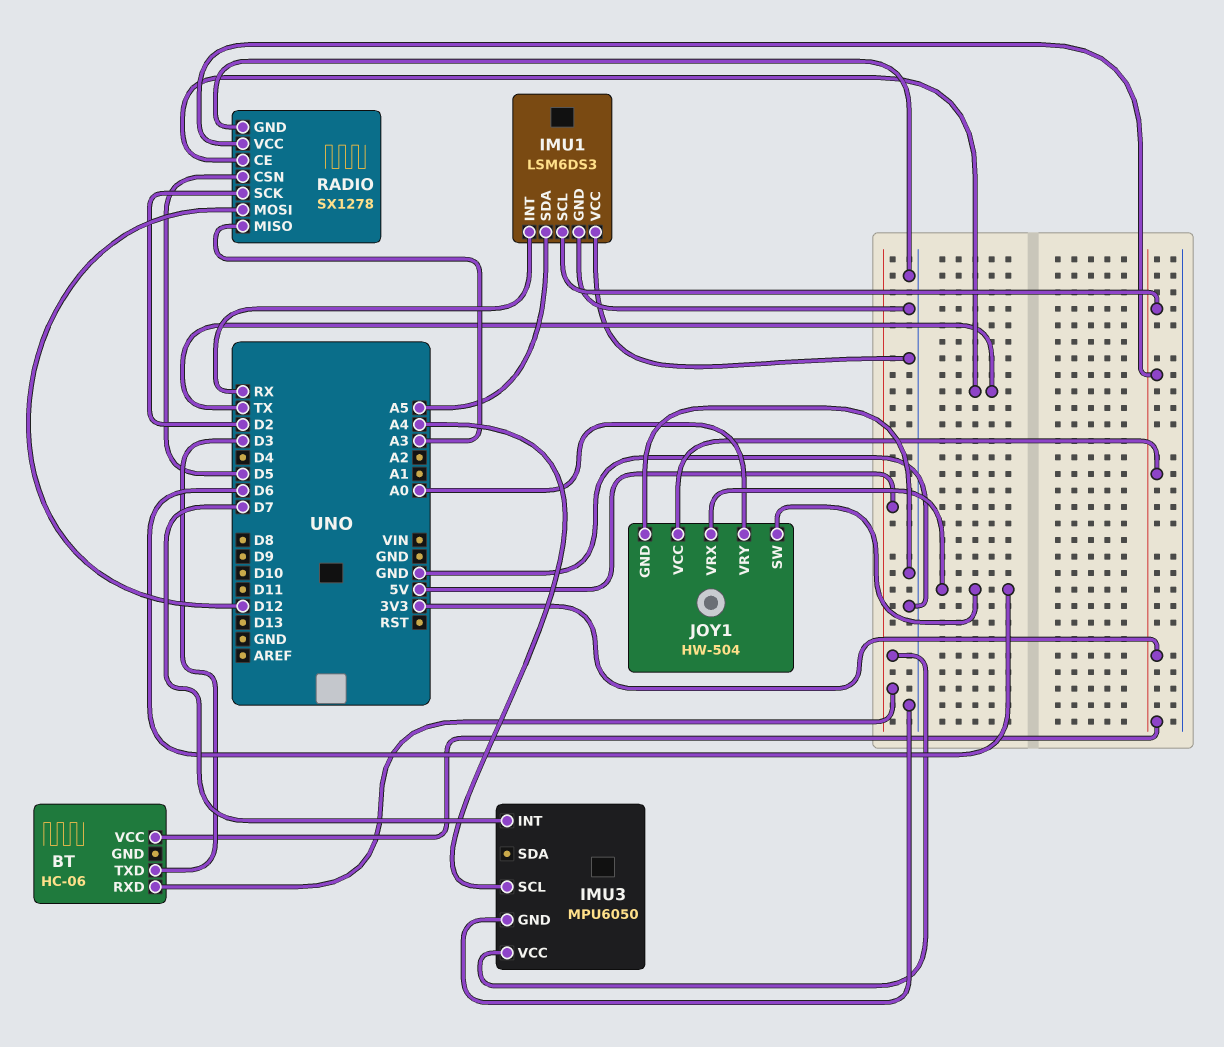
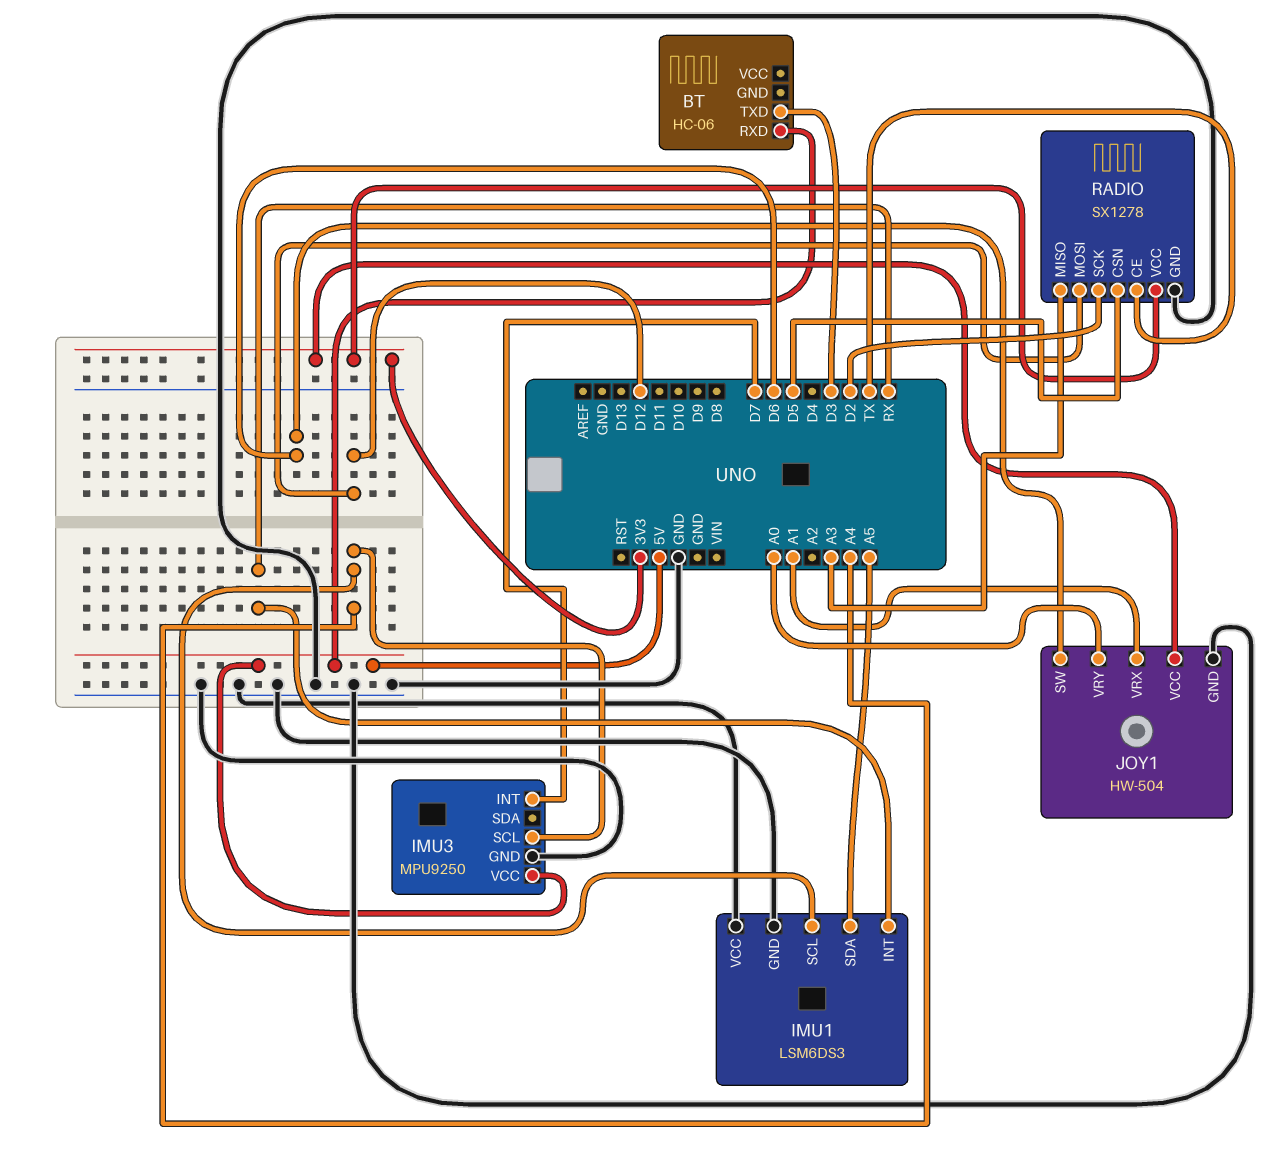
BT pin VCC: 3V3 -> none
IMU1 pin SCL: 3V3 -> A4
IMU3: MPU6050 -> MPU9250
JOY1 pin VRX: D6 -> A1

